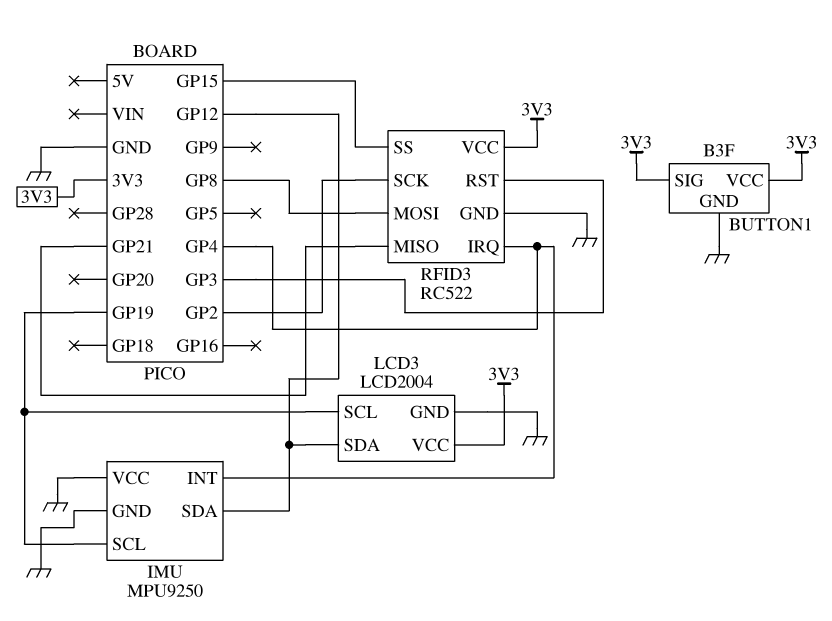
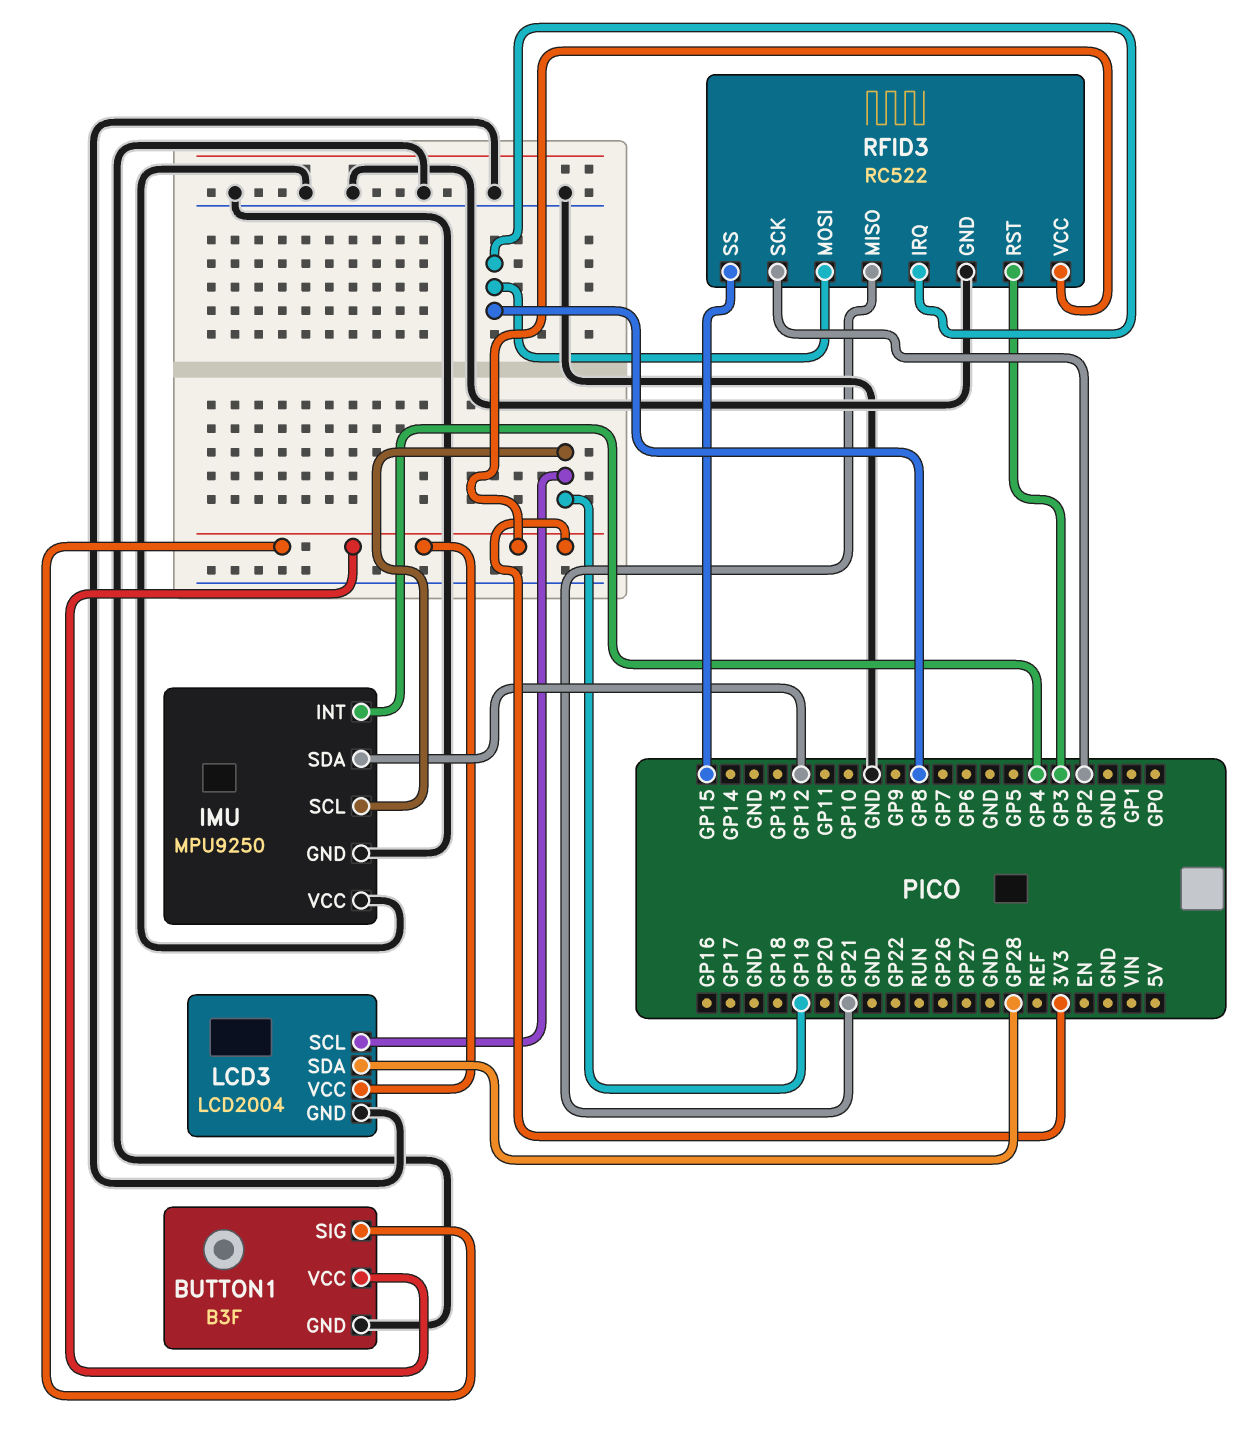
LCD3 pin SDA: GP12 -> GP28
RFID3 pin IRQ: GP4 -> GP8

